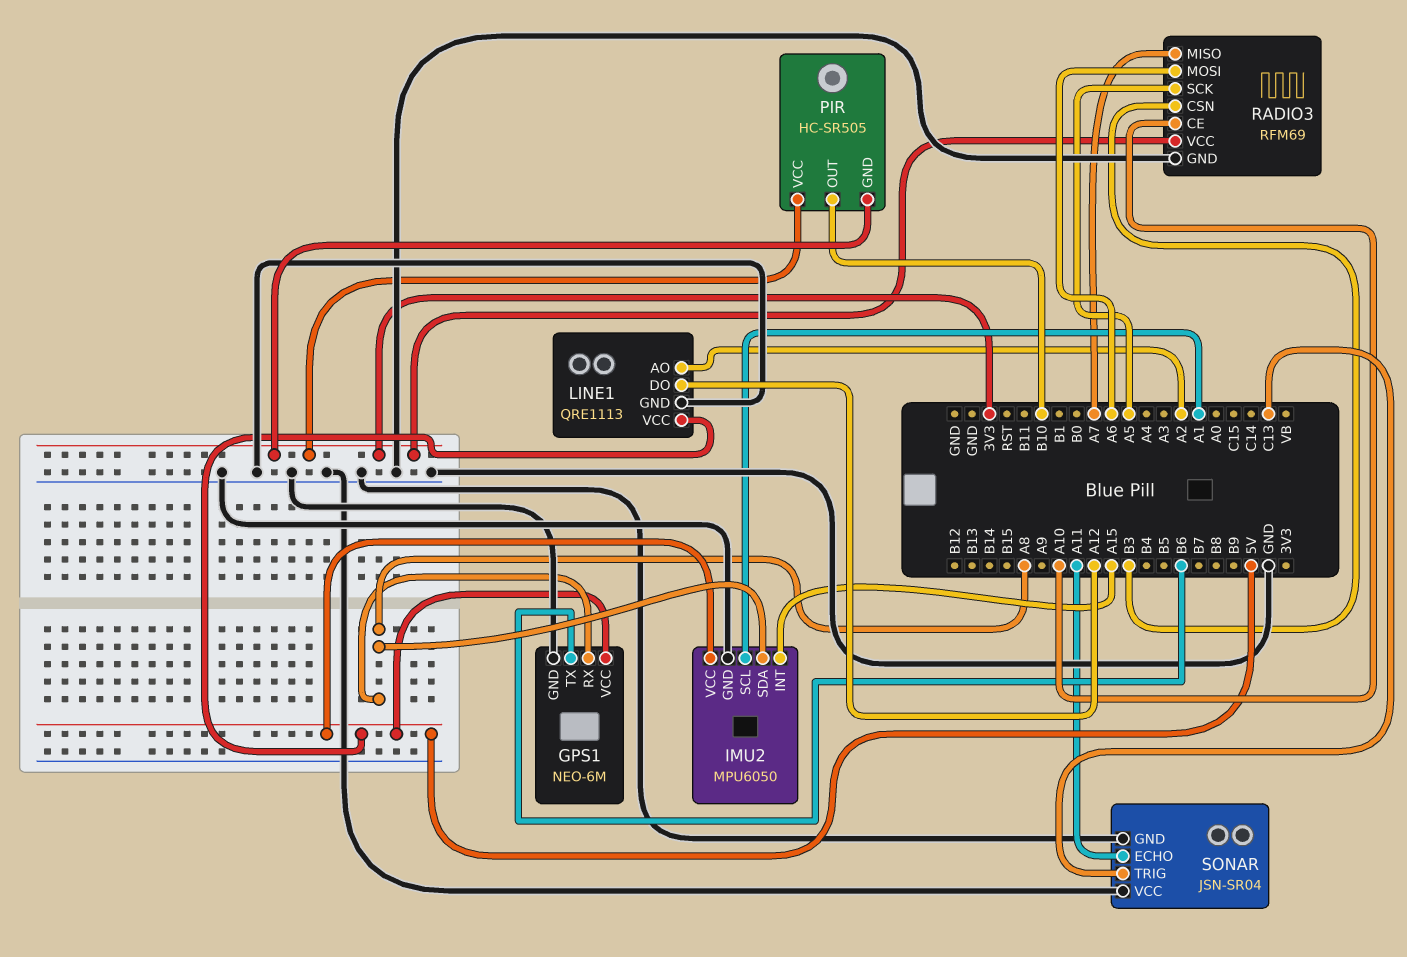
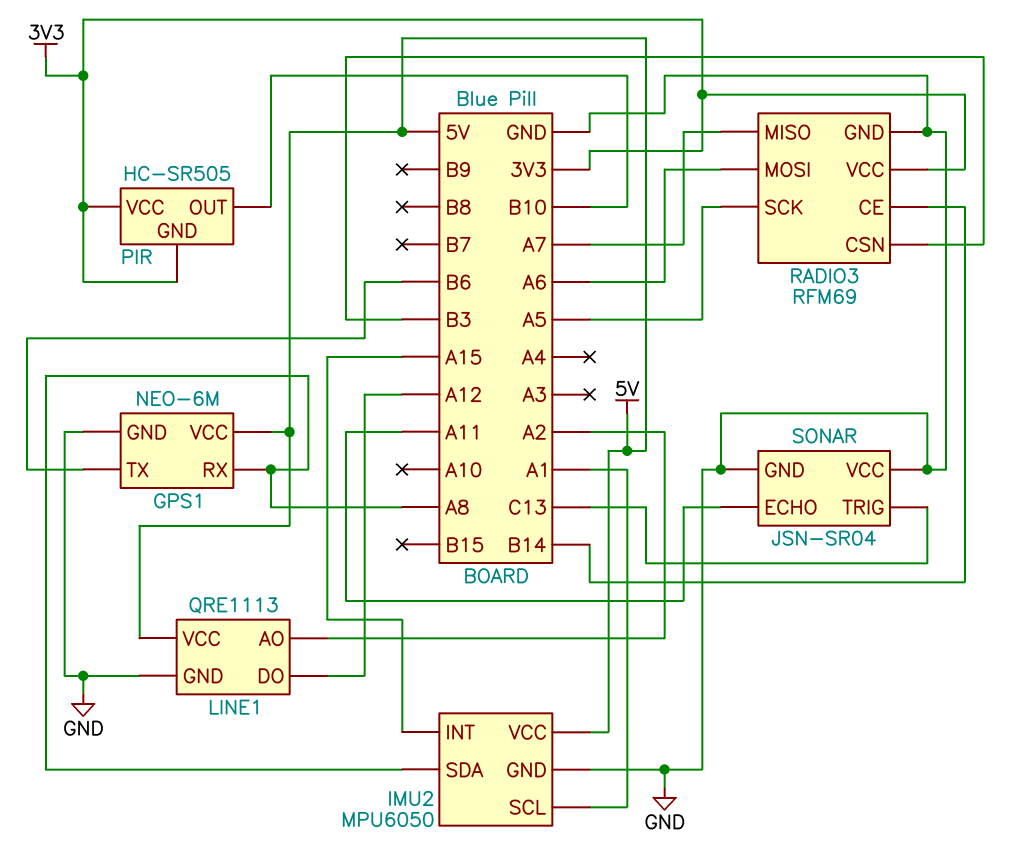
RADIO3 pin CE: A10 -> B14

